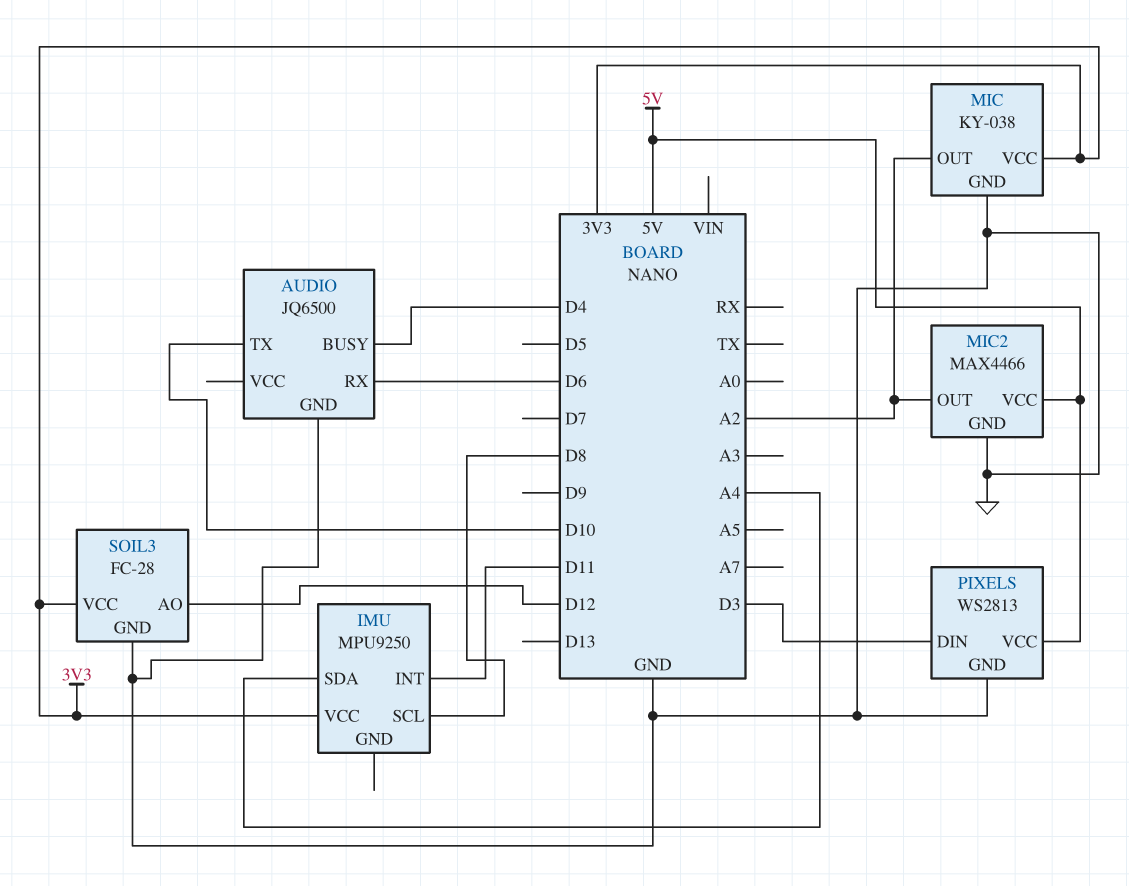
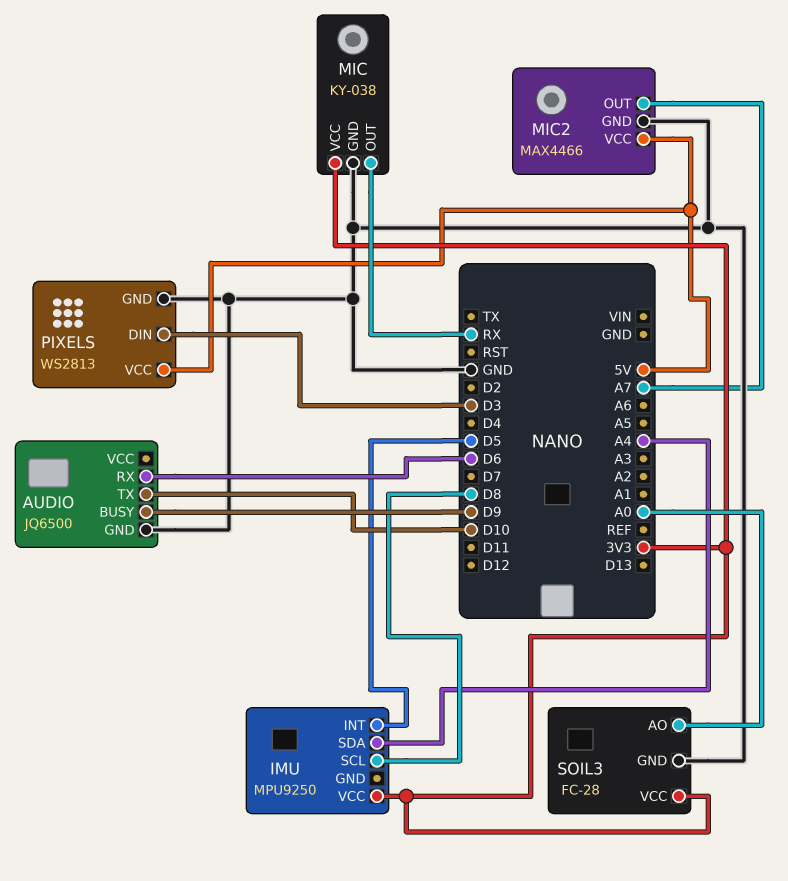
AUDIO pin BUSY: D4 -> D9
IMU pin INT: D11 -> D5
MIC pin OUT: A2 -> RX
MIC2 pin OUT: A2 -> A7
SOIL3 pin AO: D12 -> A0

